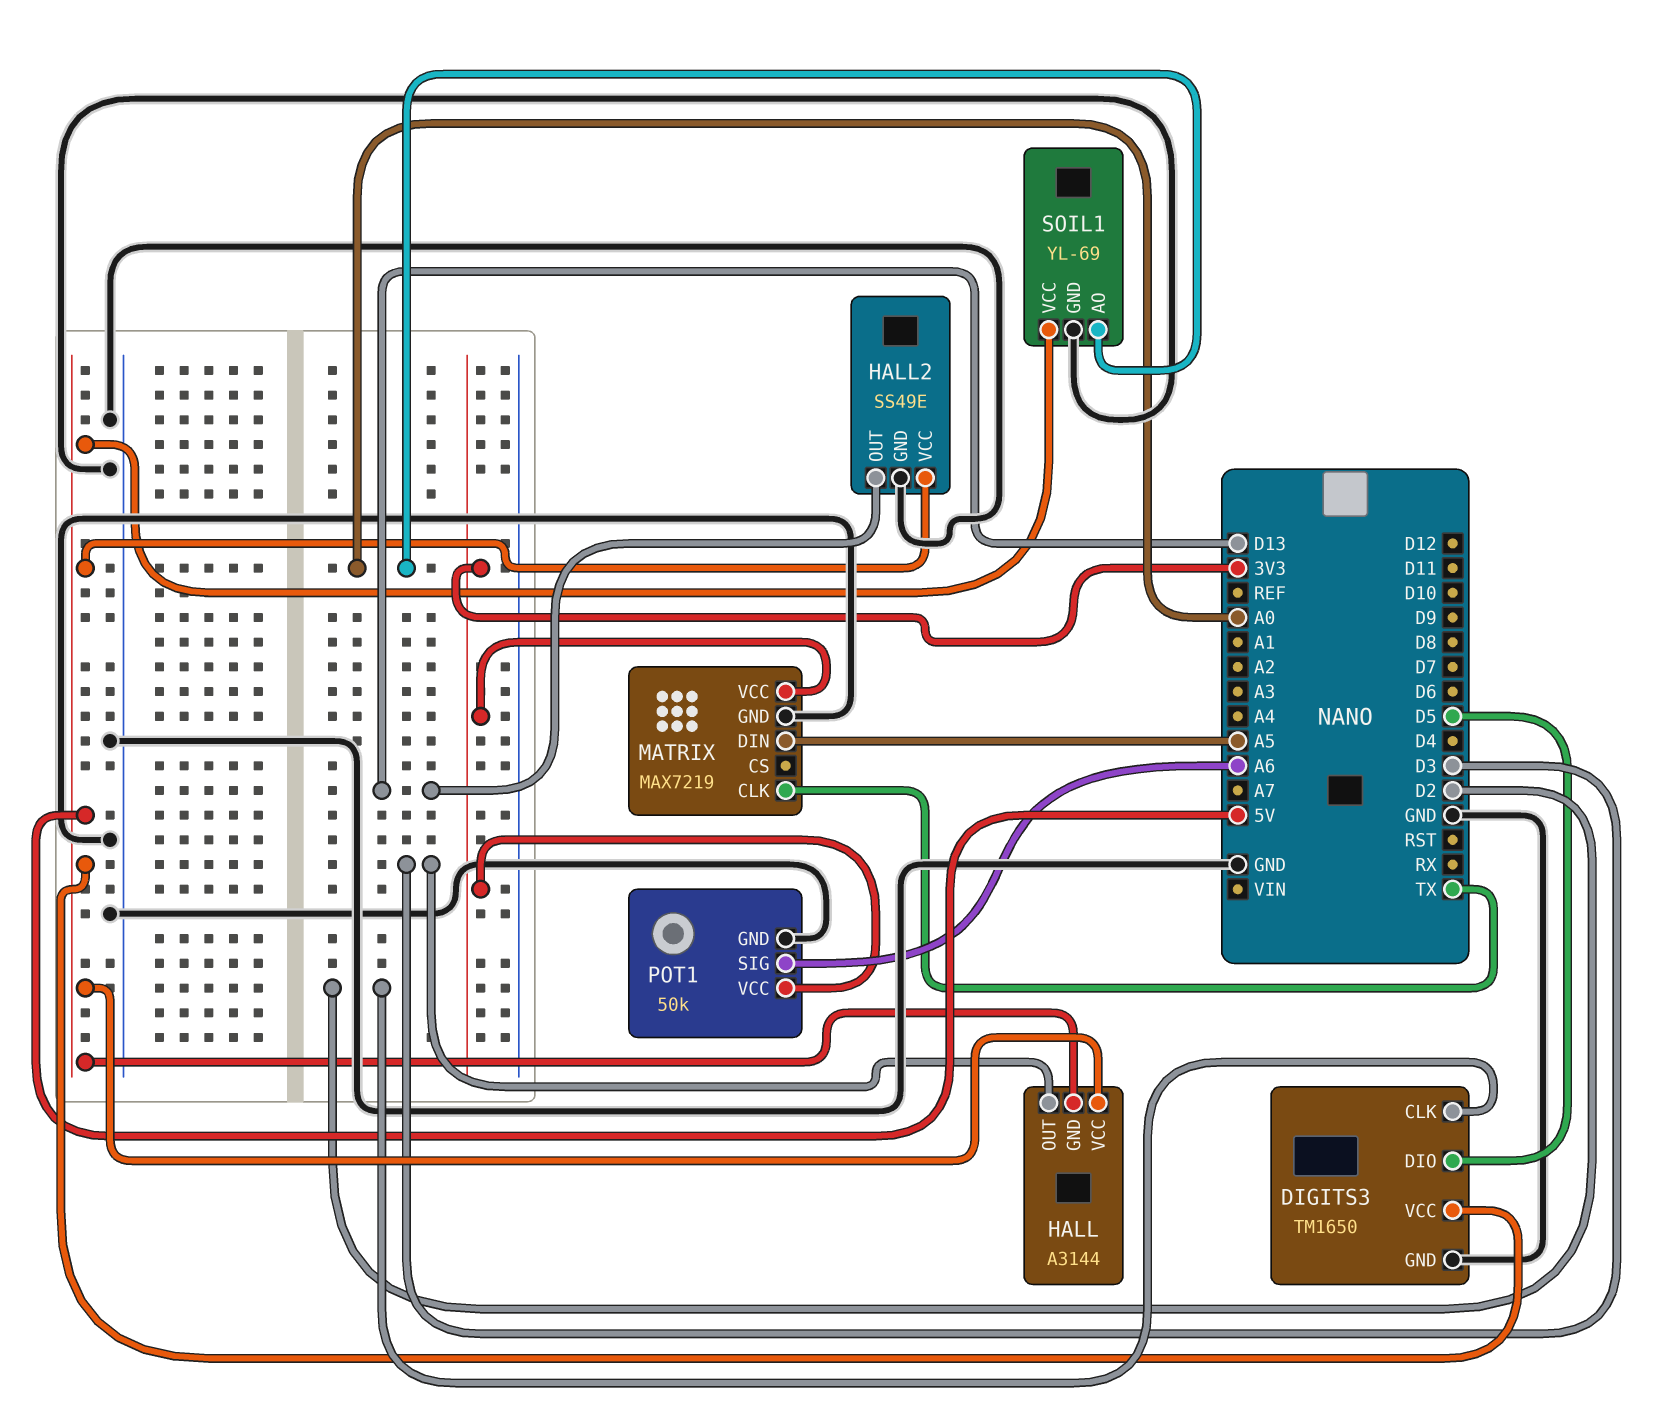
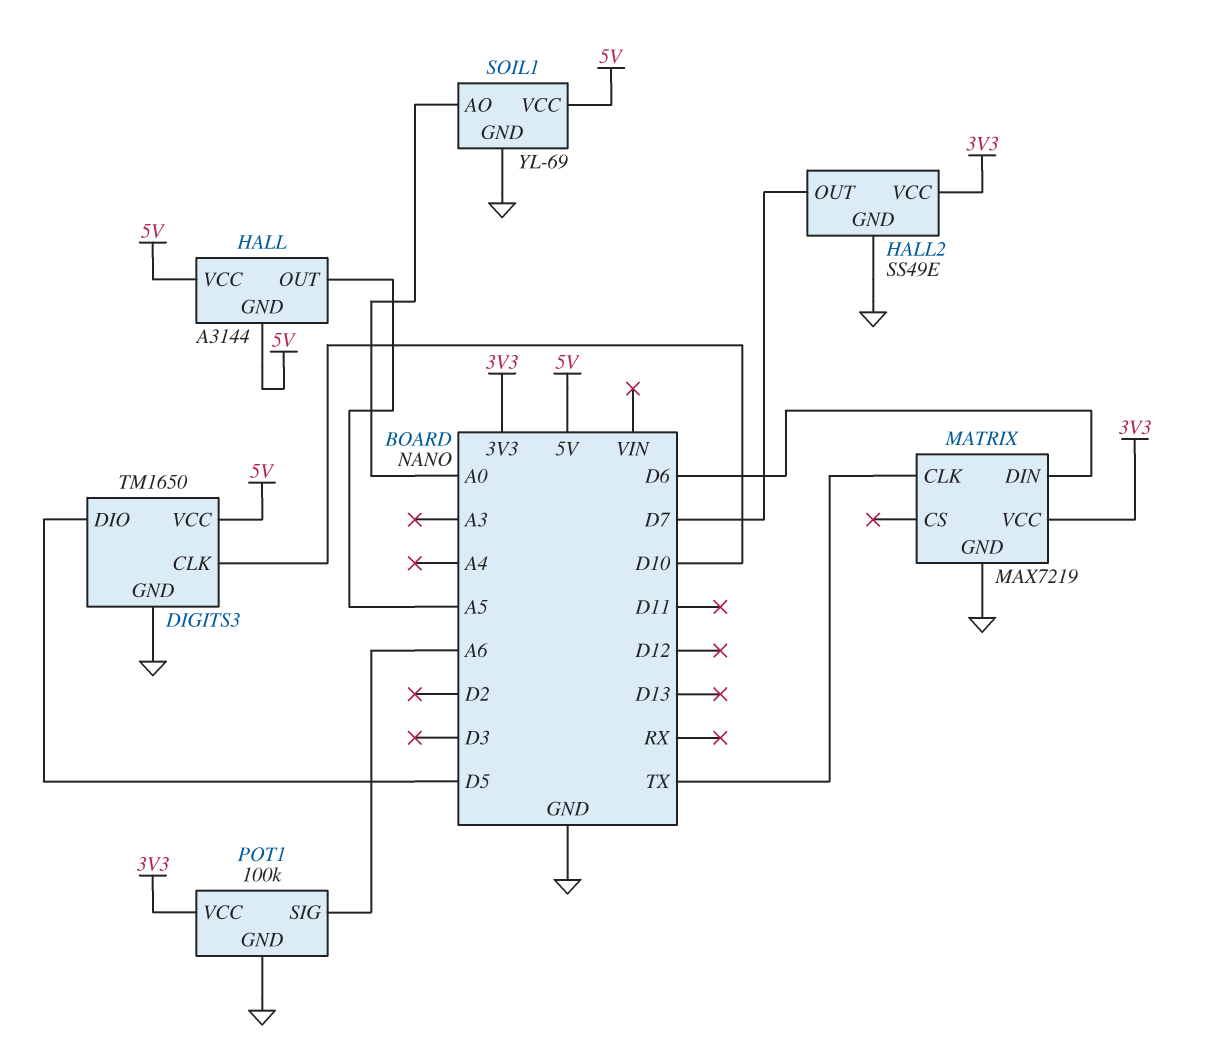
DIGITS3 pin CLK: D2 -> D10
HALL pin OUT: D3 -> A5
HALL2 pin OUT: D13 -> D7
HALL2 pin VCC: 5V -> 3V3
MATRIX pin DIN: A5 -> D6
POT1: 50k -> 100k

